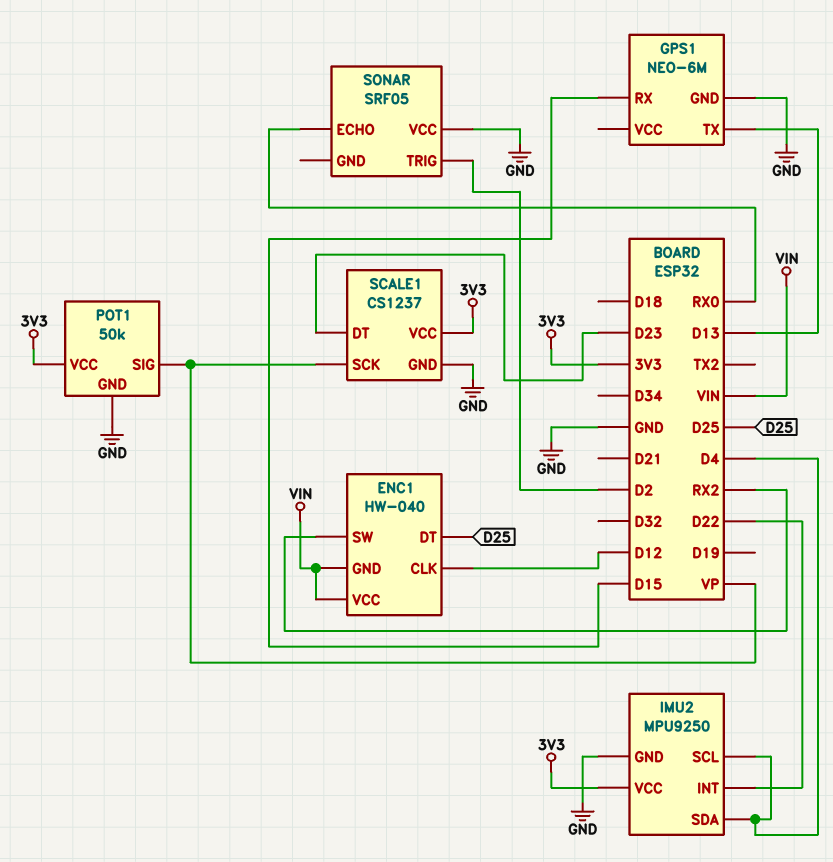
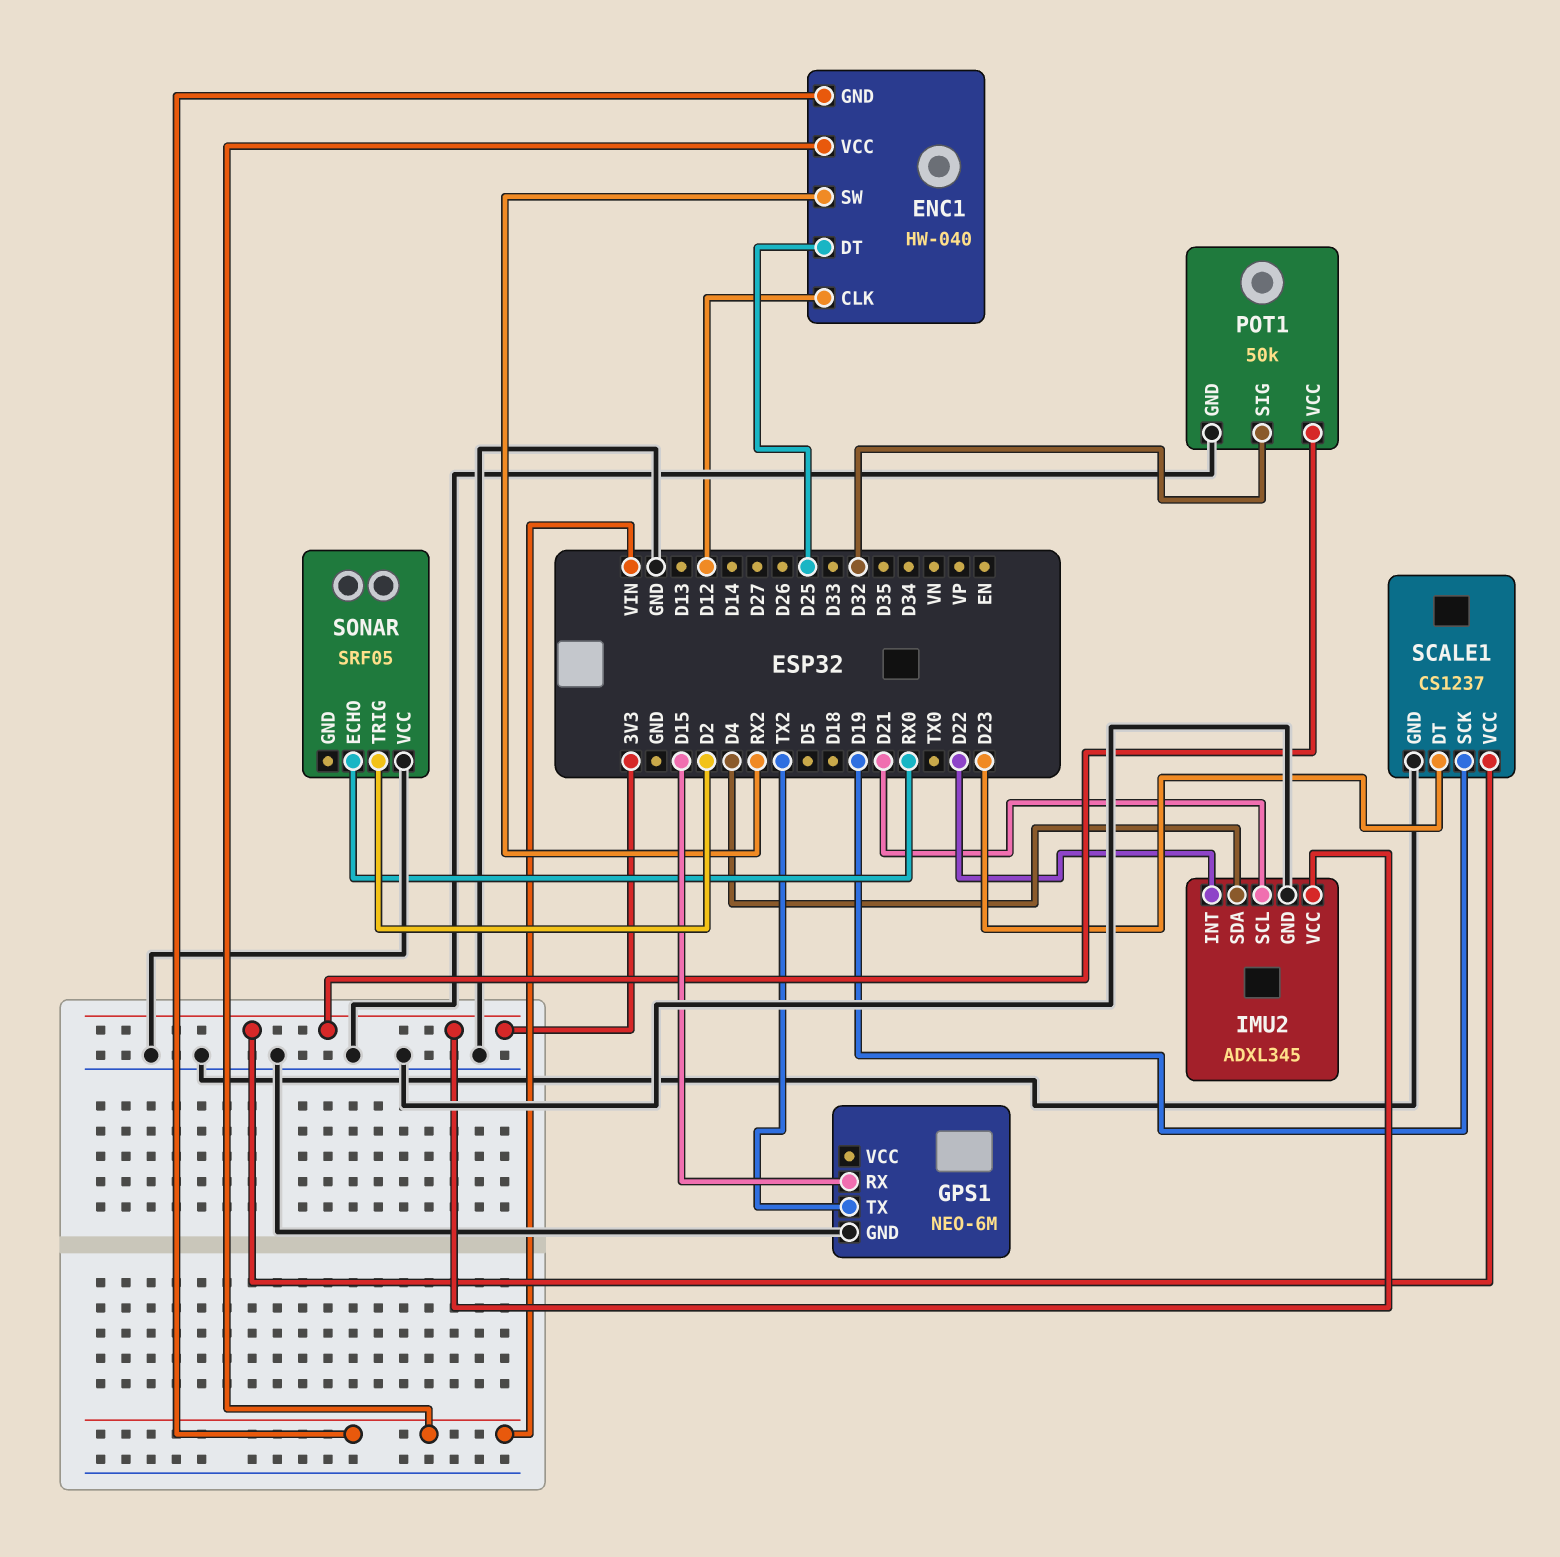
GPS1 pin TX: D13 -> TX2
IMU2: MPU9250 -> ADXL345
IMU2 pin SCL: D4 -> D21
POT1 pin SIG: VP -> D32
SCALE1 pin SCK: VP -> D19

